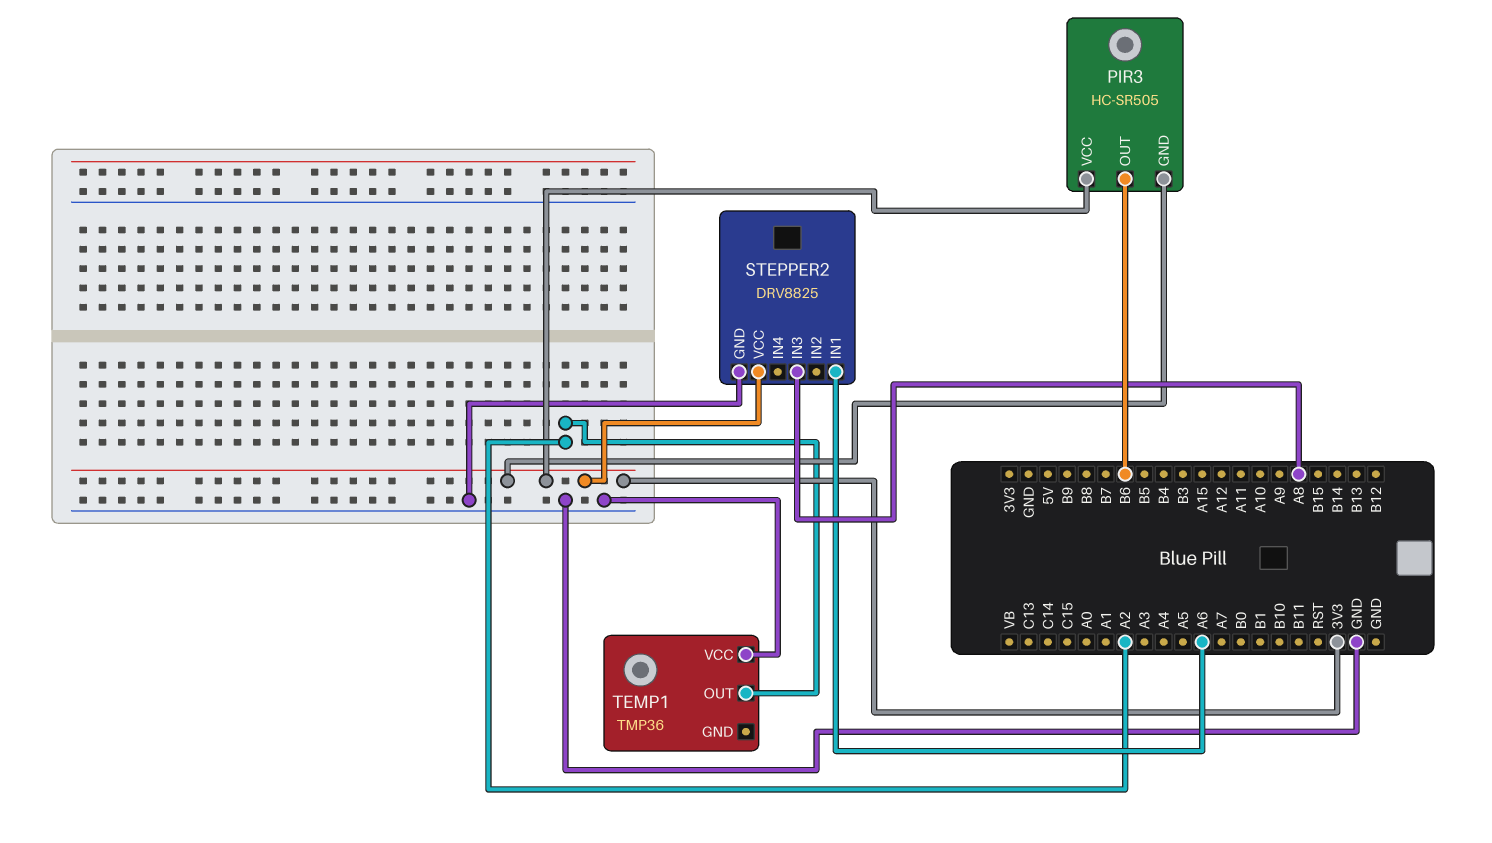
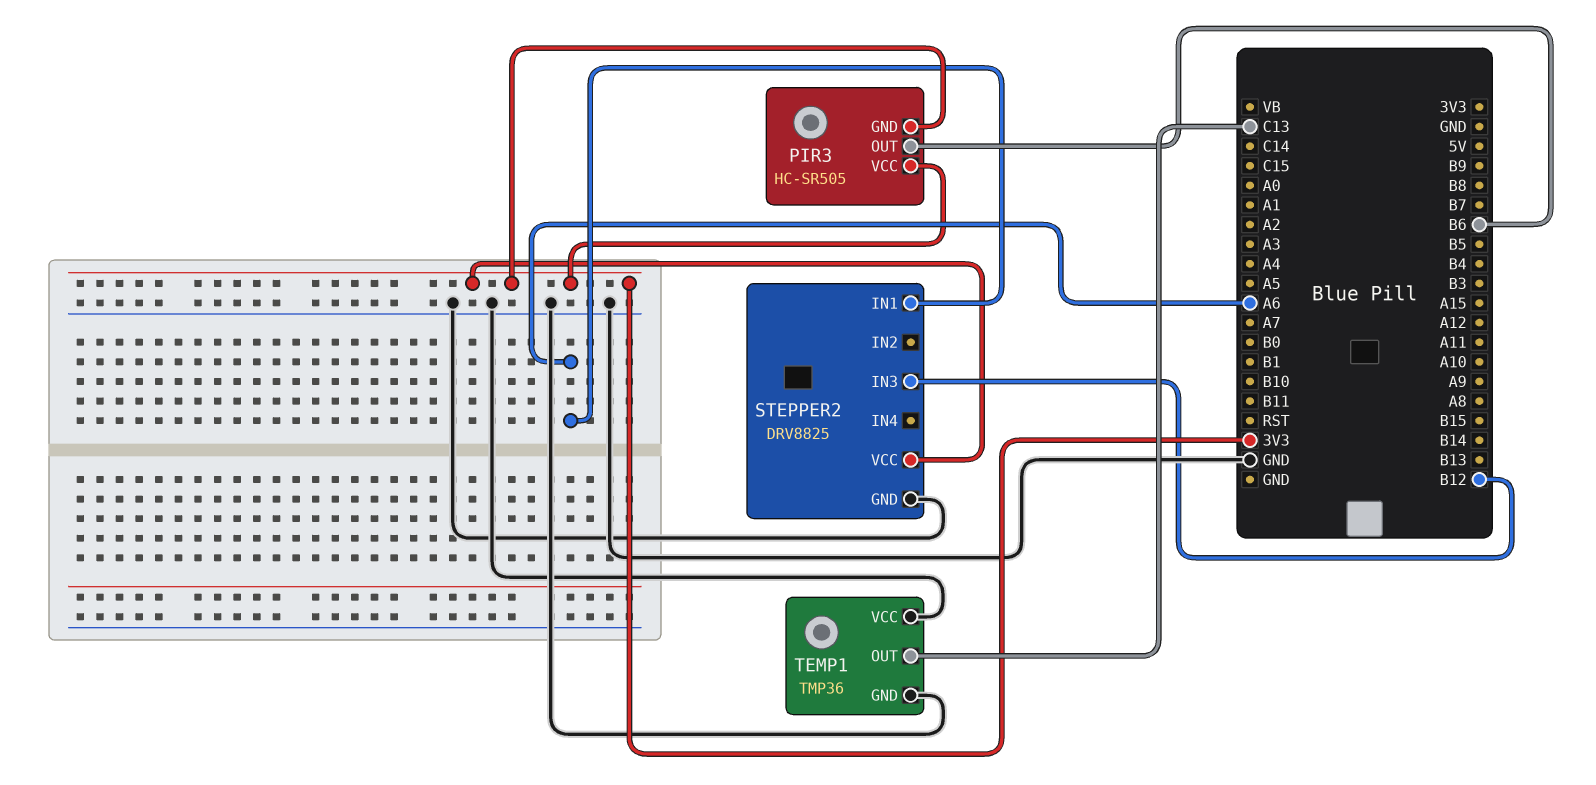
STEPPER2 pin IN3: A8 -> B12
TEMP1 pin GND: none -> GND
TEMP1 pin OUT: A2 -> C13

